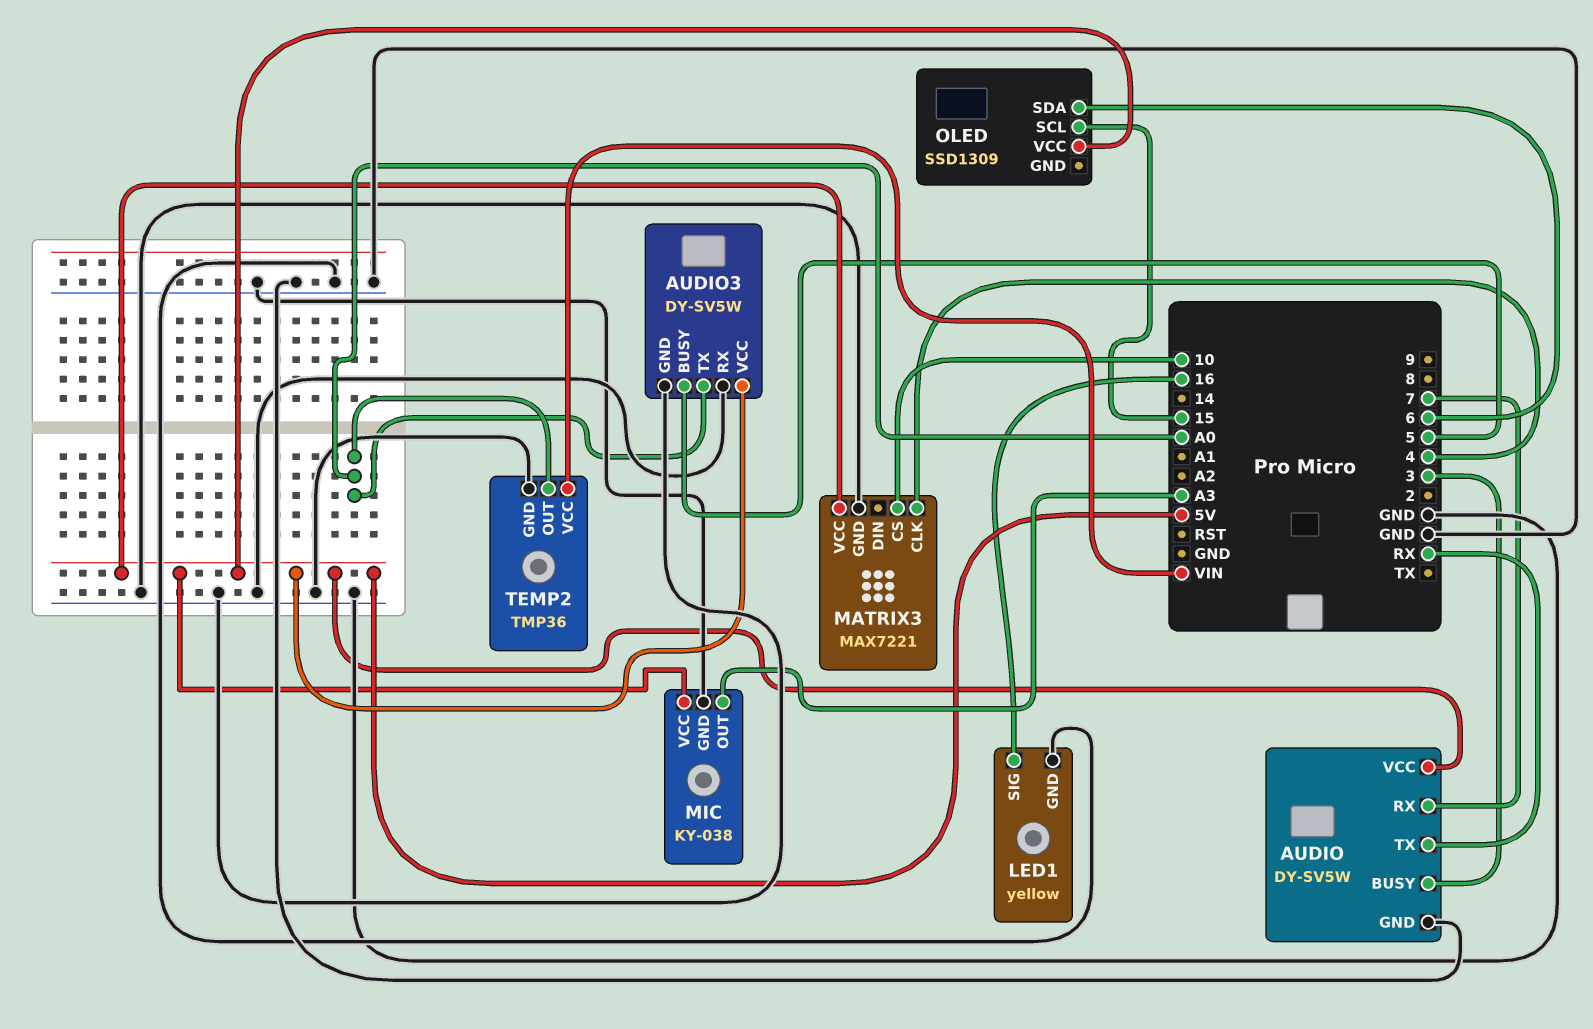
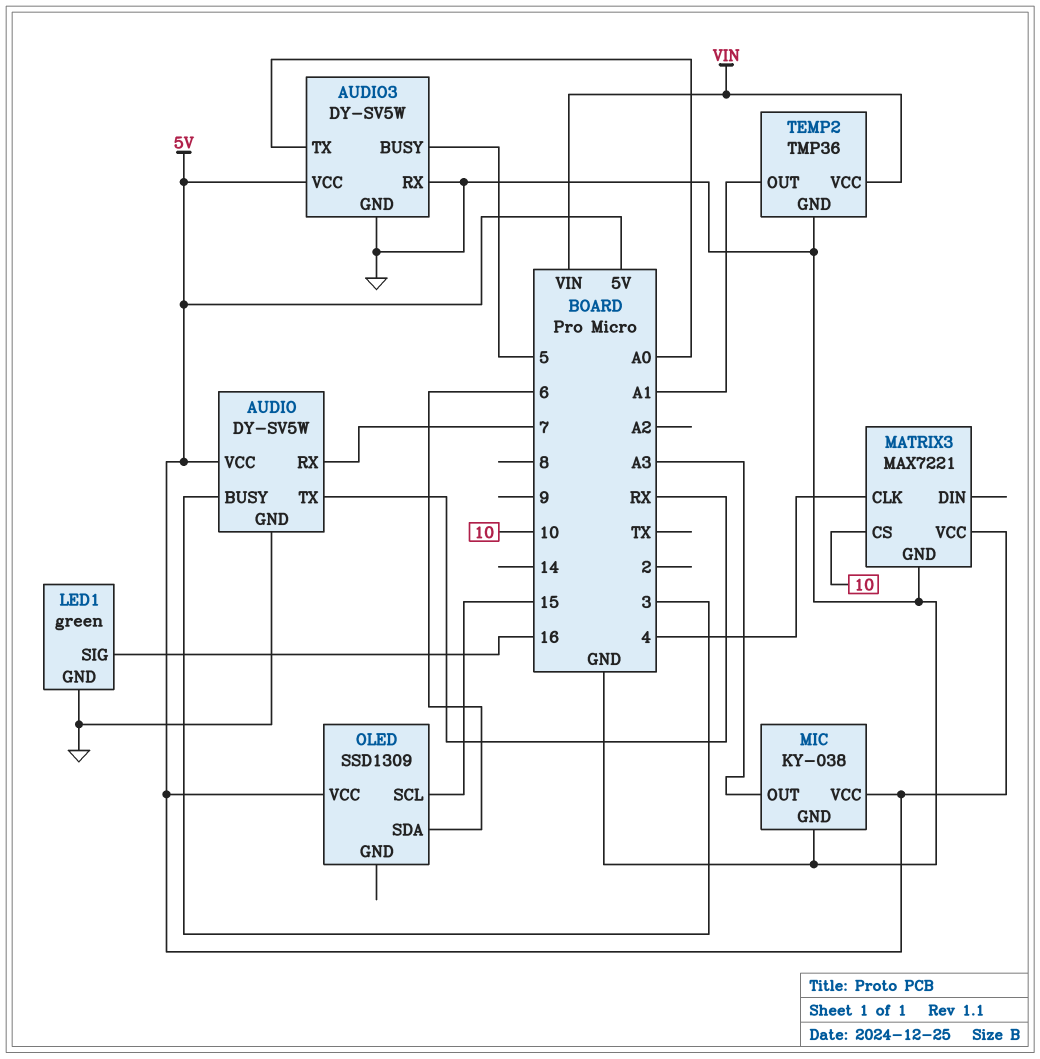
LED1: yellow -> green
TEMP2 pin OUT: A0 -> A1

